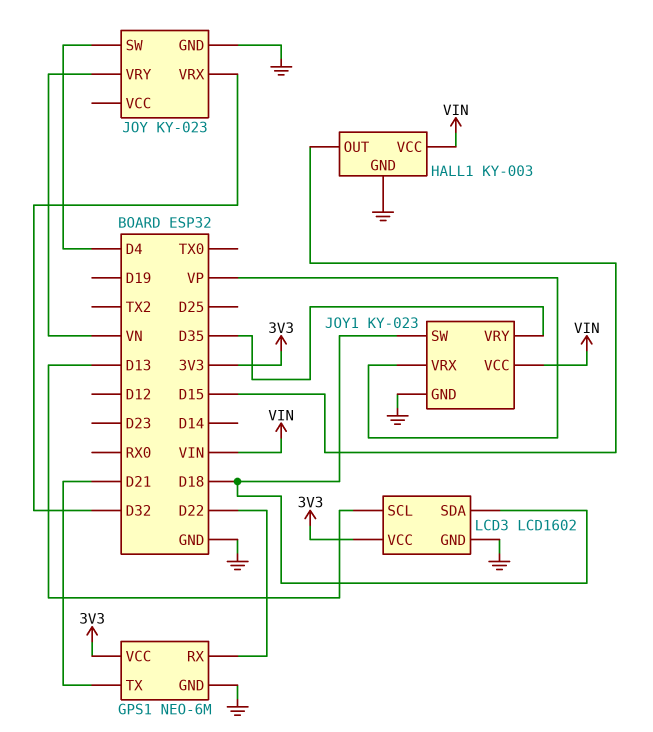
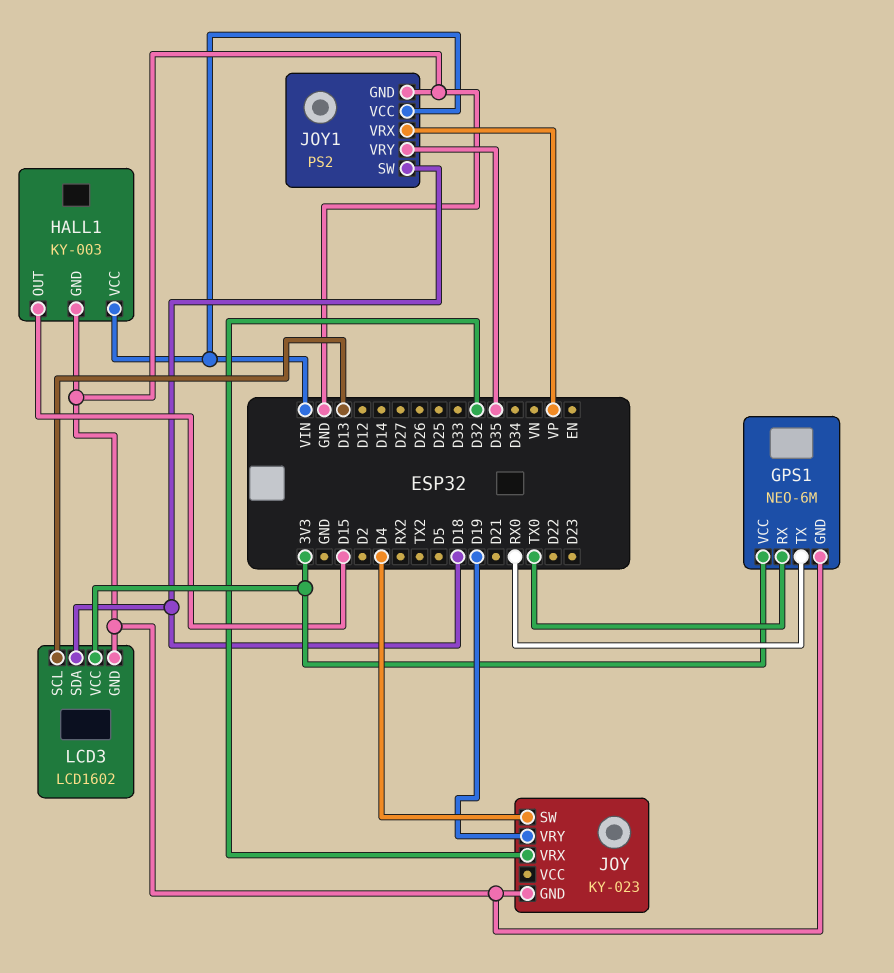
GPS1 pin RX: D22 -> TX0
GPS1 pin TX: D21 -> RX0
JOY pin VRY: VN -> D19
JOY1: KY-023 -> PS2

